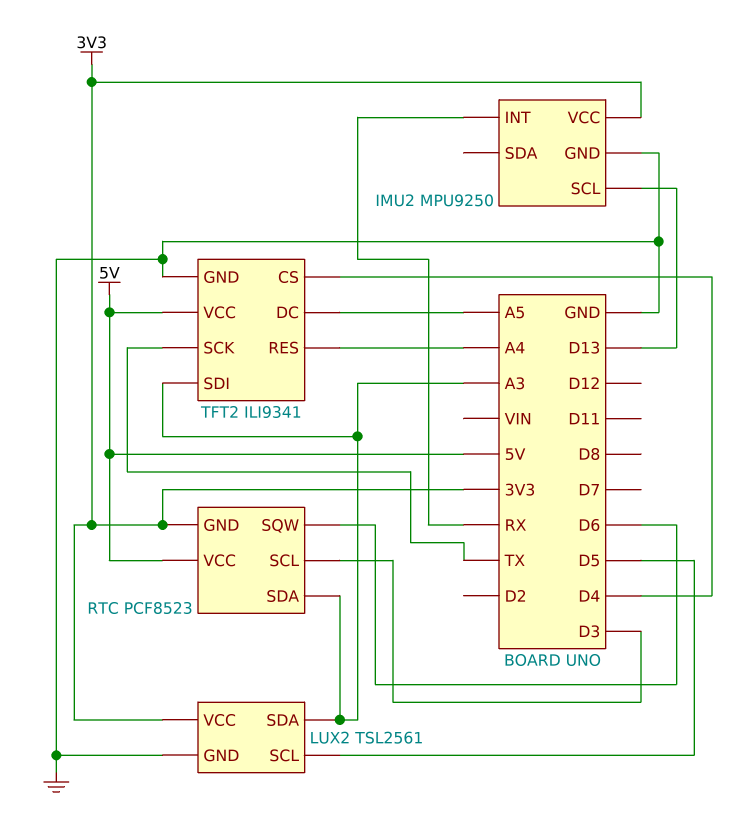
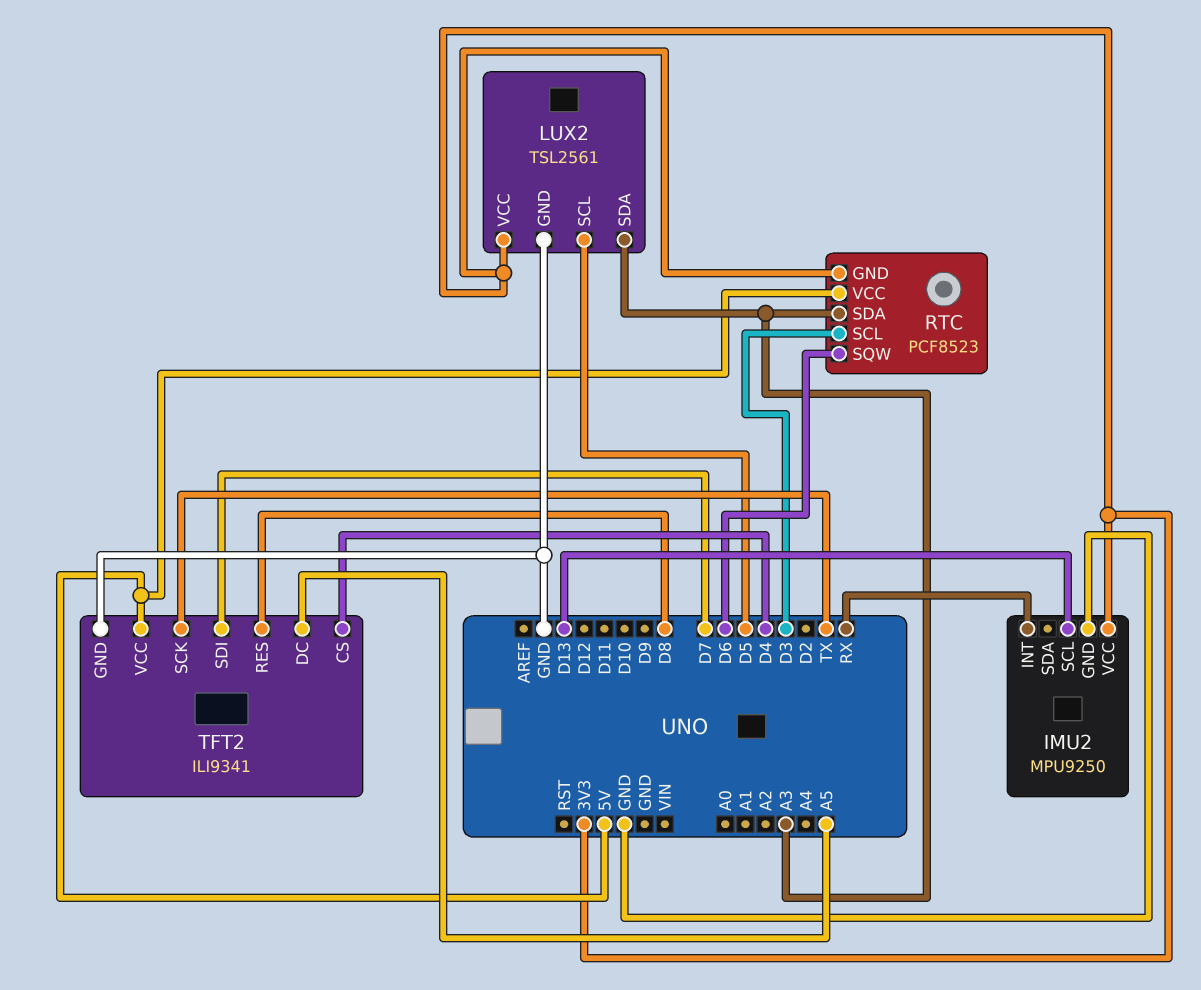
TFT2 pin RES: A4 -> D8
TFT2 pin SDI: A3 -> D7

